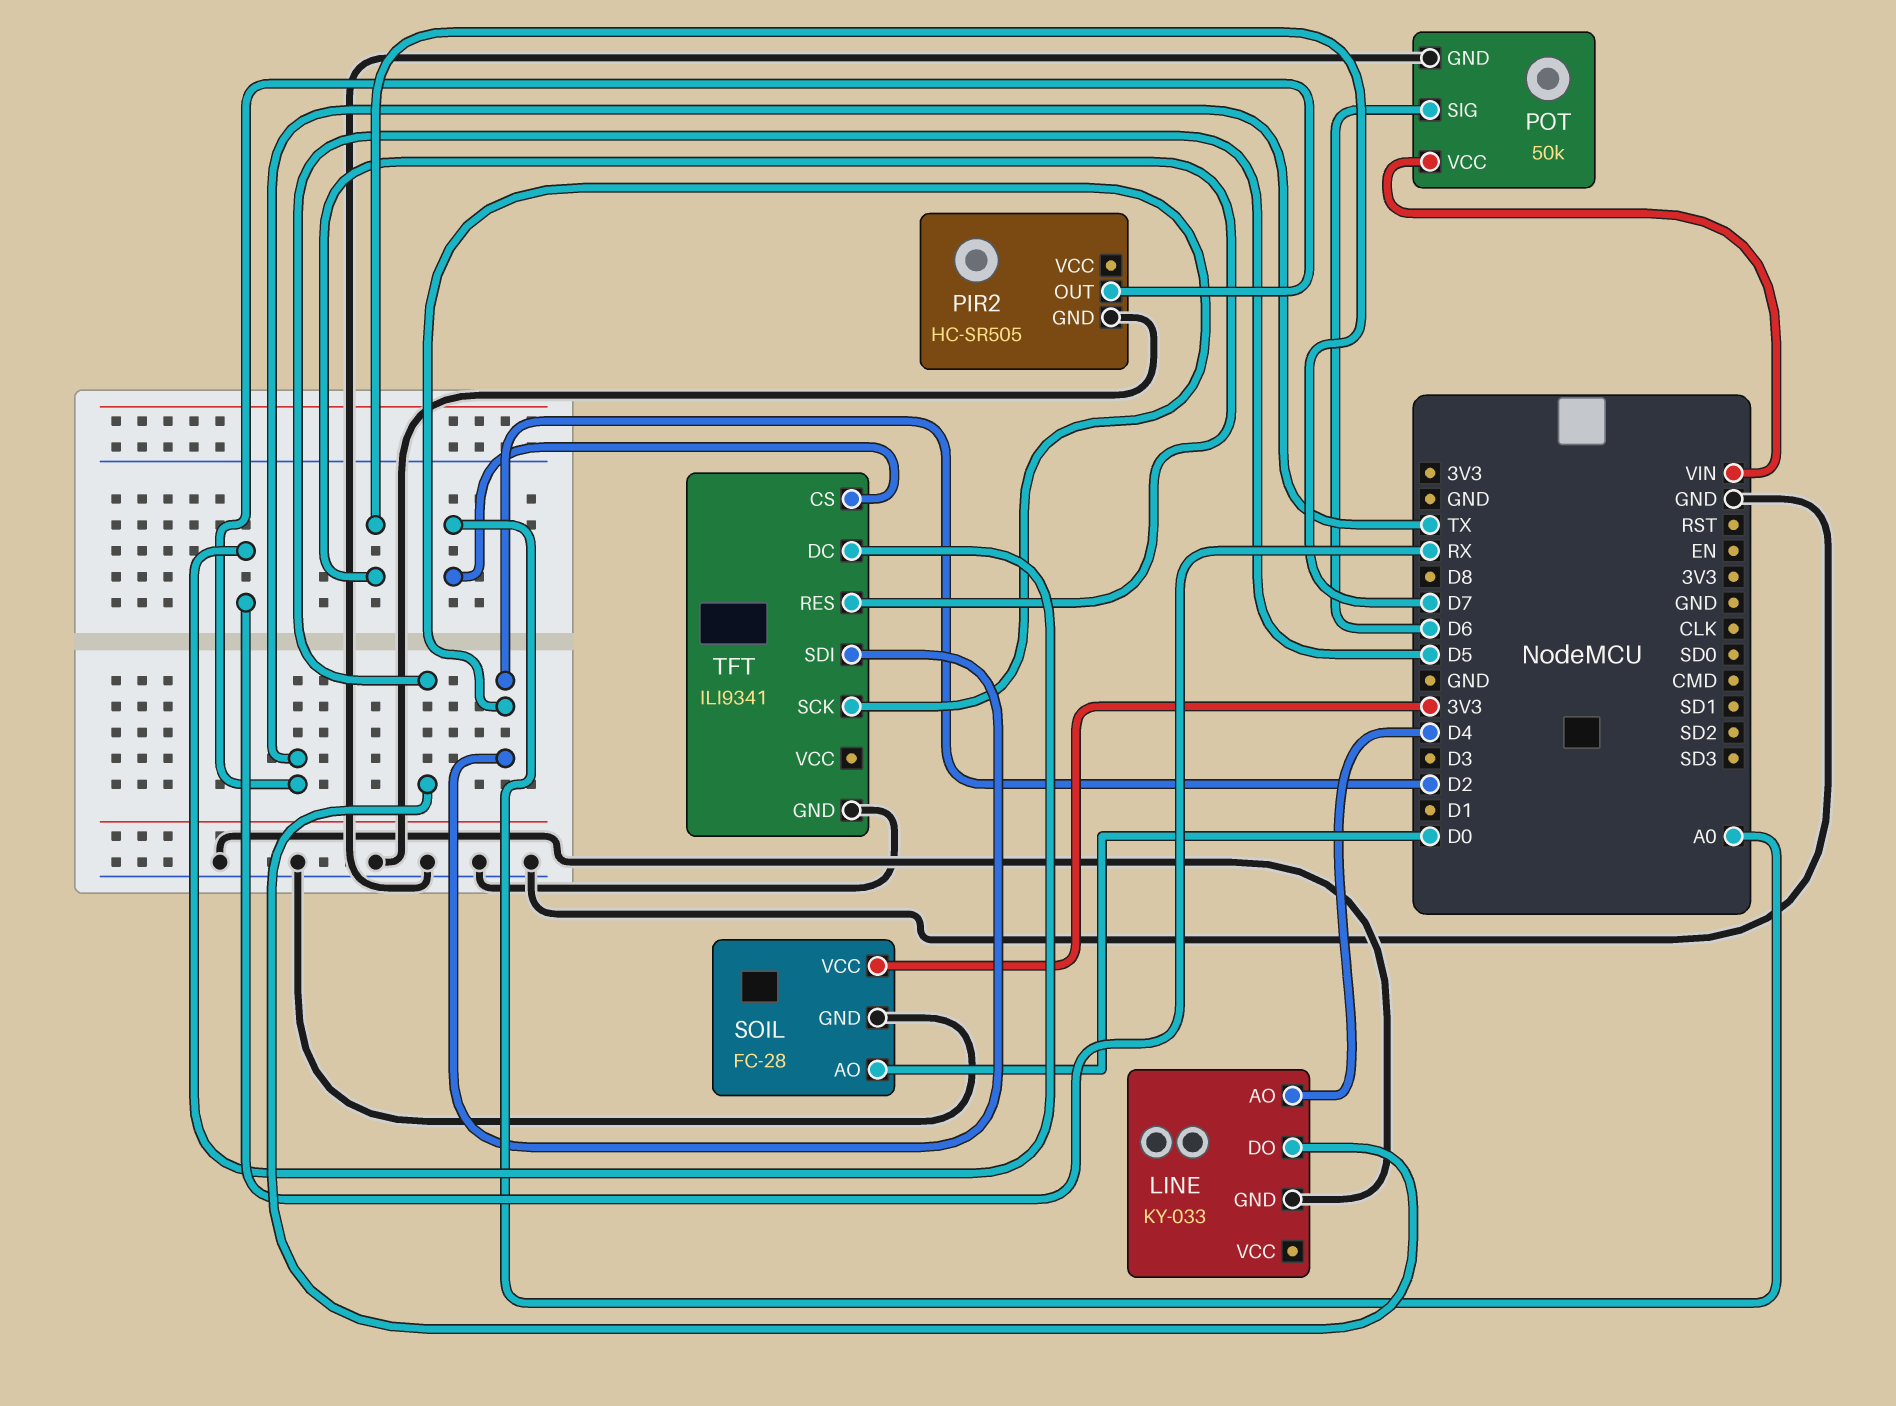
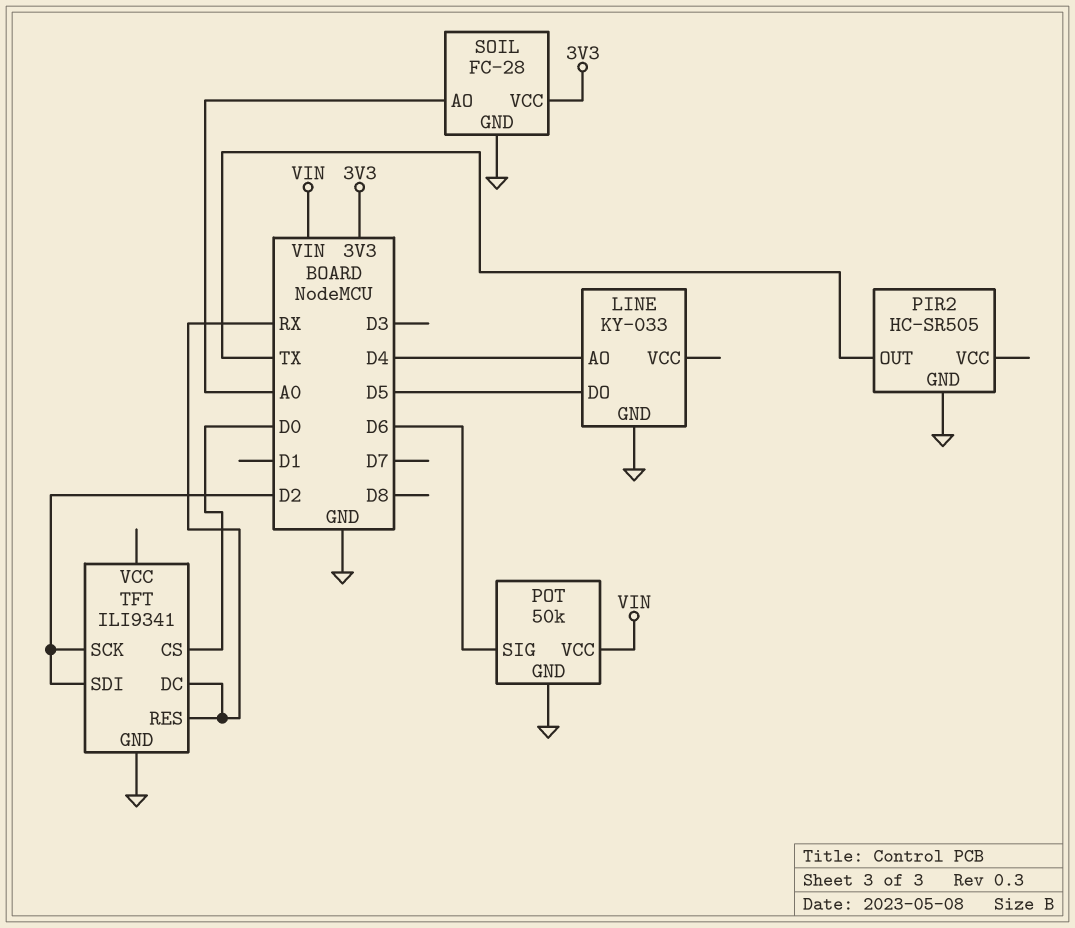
SOIL pin AO: D0 -> A0
TFT pin CS: A0 -> D0
TFT pin RES: D7 -> RX

